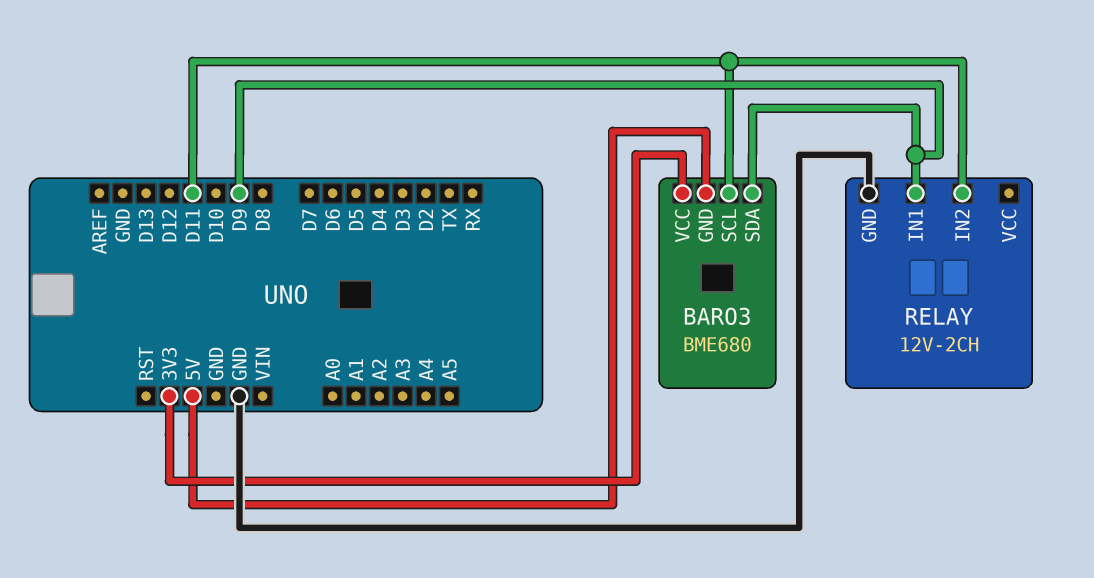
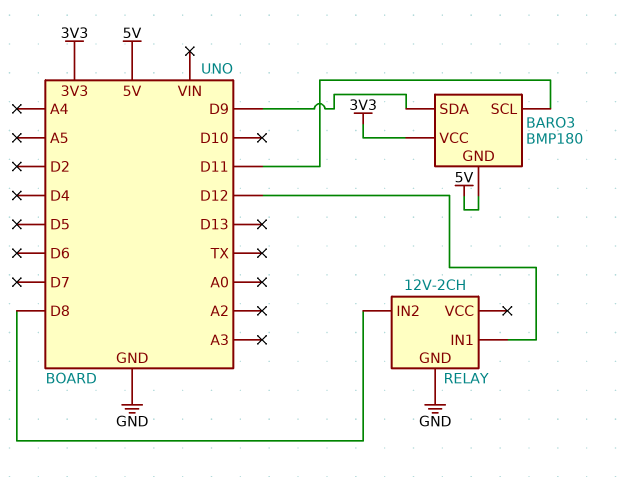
BARO3: BME680 -> BMP180
RELAY pin IN1: D9 -> D12
RELAY pin IN2: D11 -> D8

